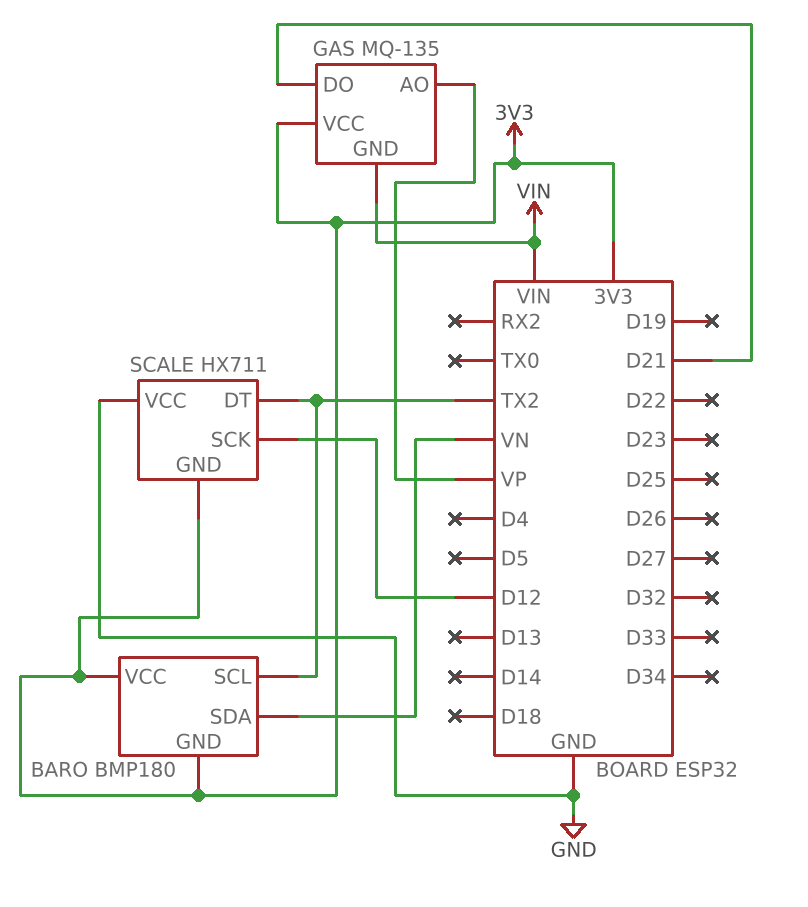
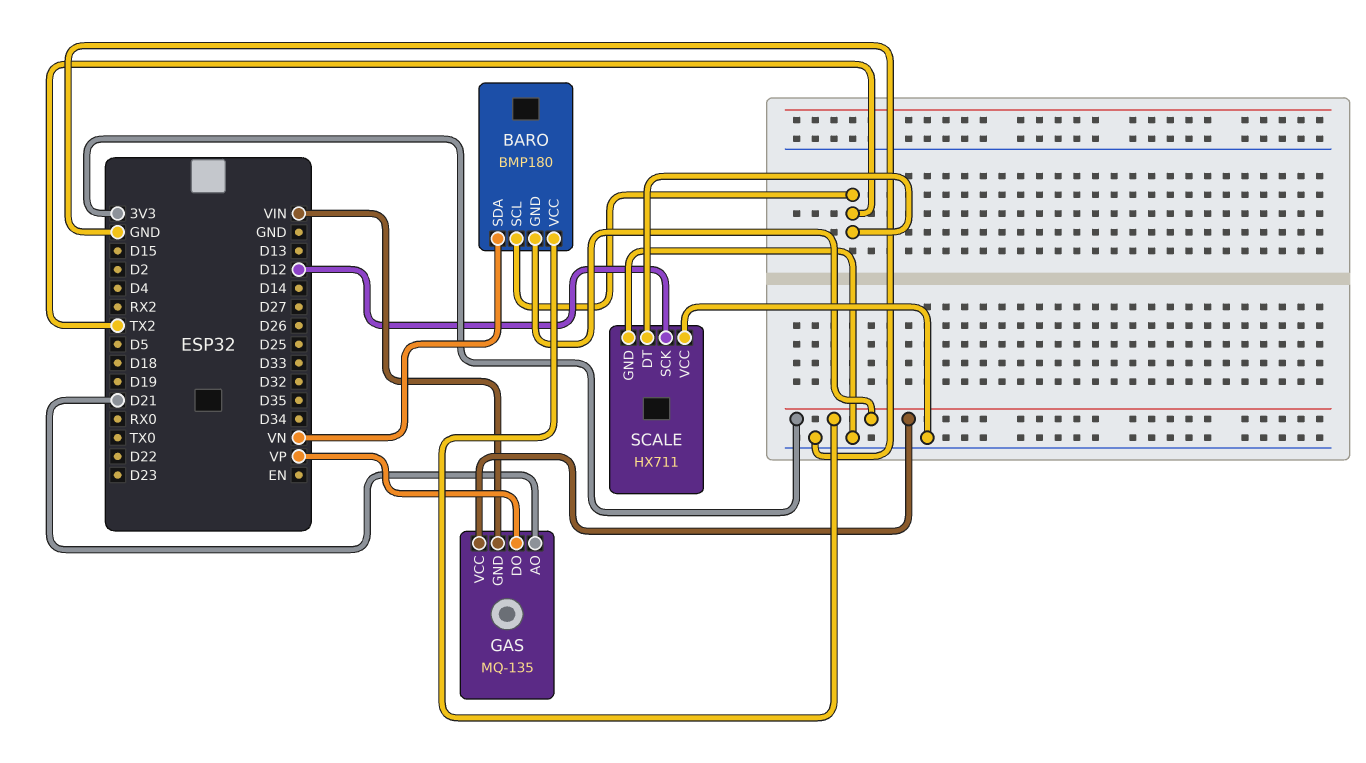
GAS pin AO: VP -> D21
GAS pin DO: D21 -> VP
SCALE pin GND: 3V3 -> GND

